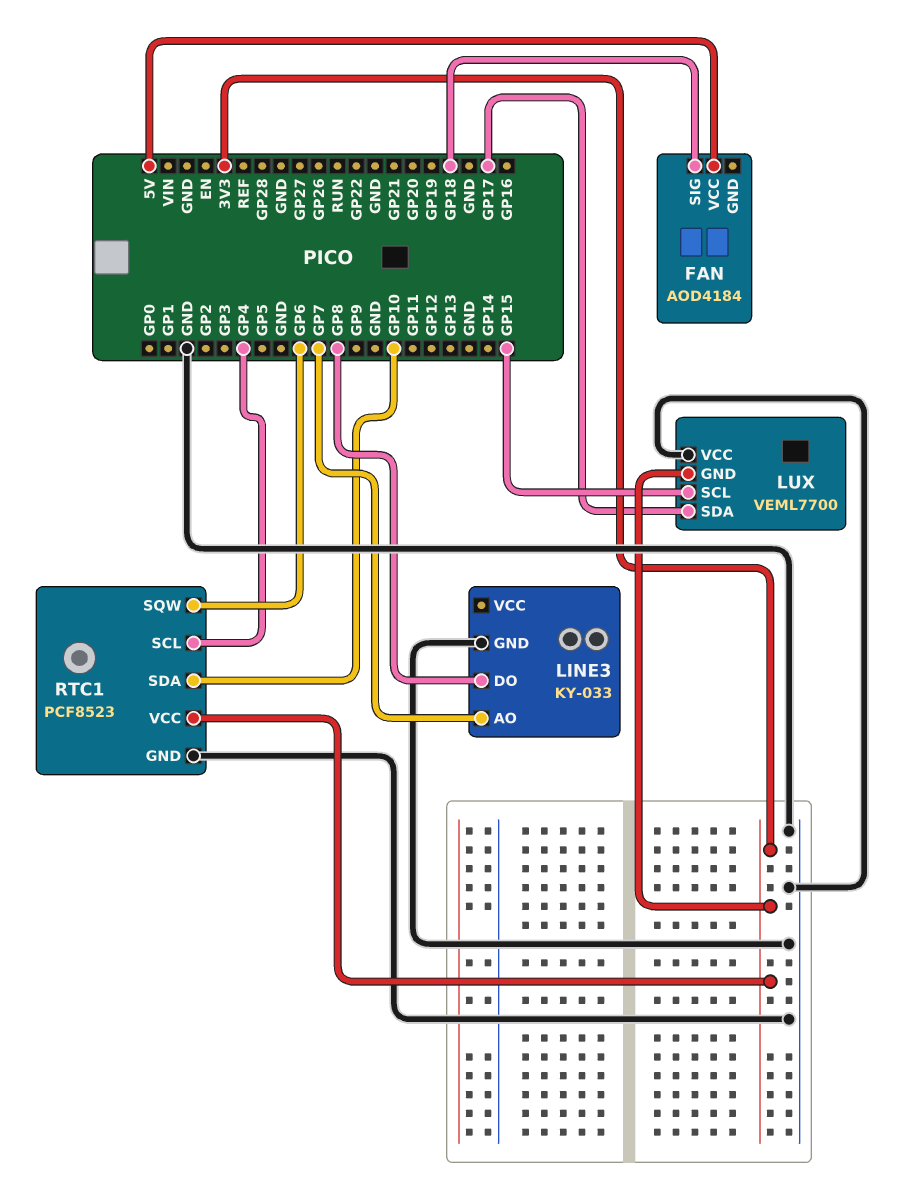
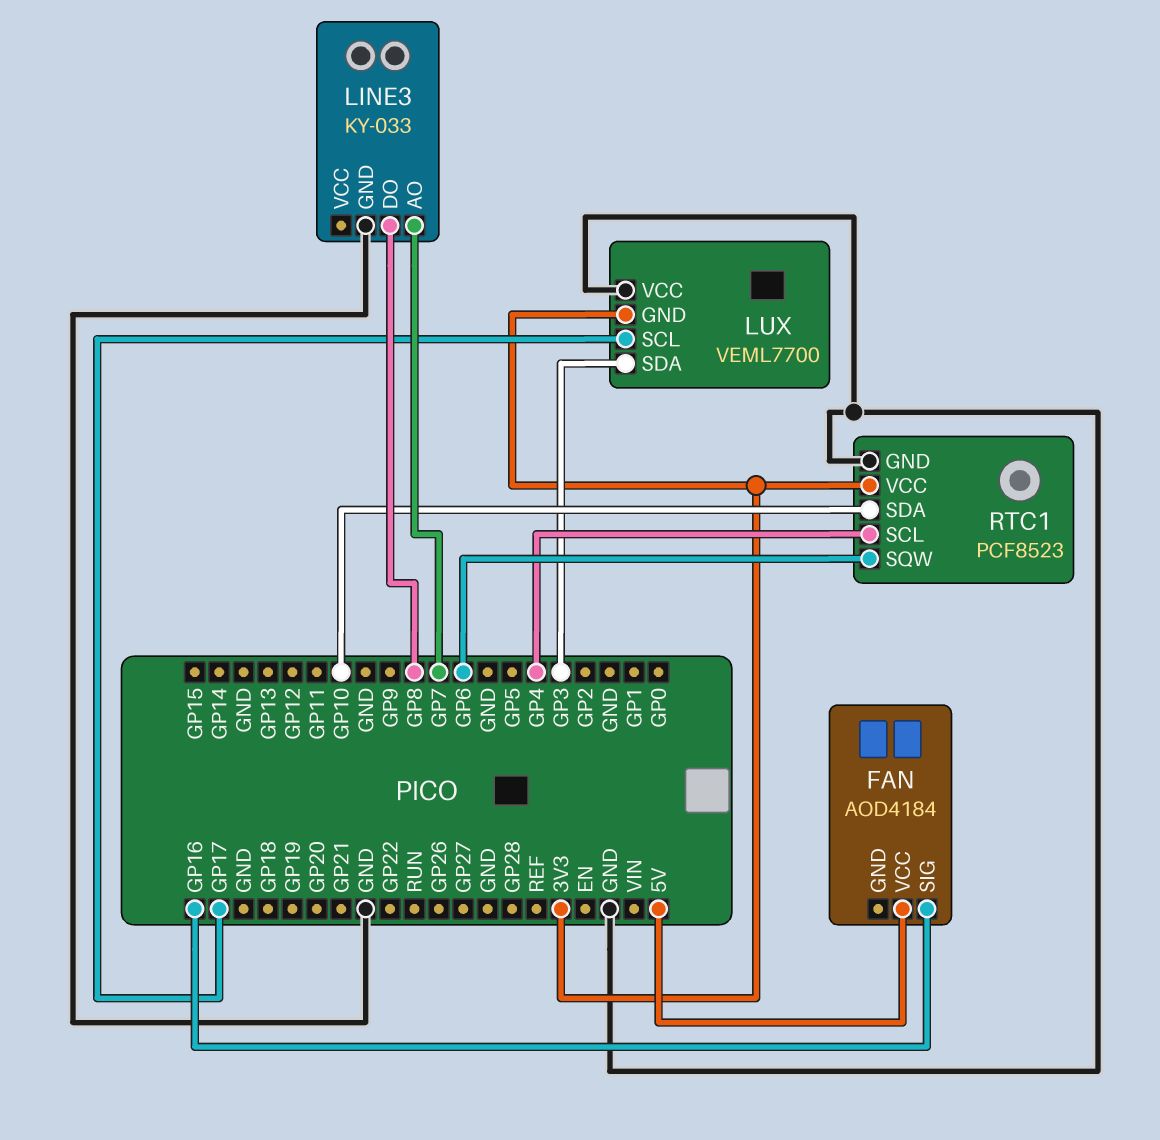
FAN pin SIG: GP18 -> GP16
LUX pin SCL: GP15 -> GP17
LUX pin SDA: GP17 -> GP3

